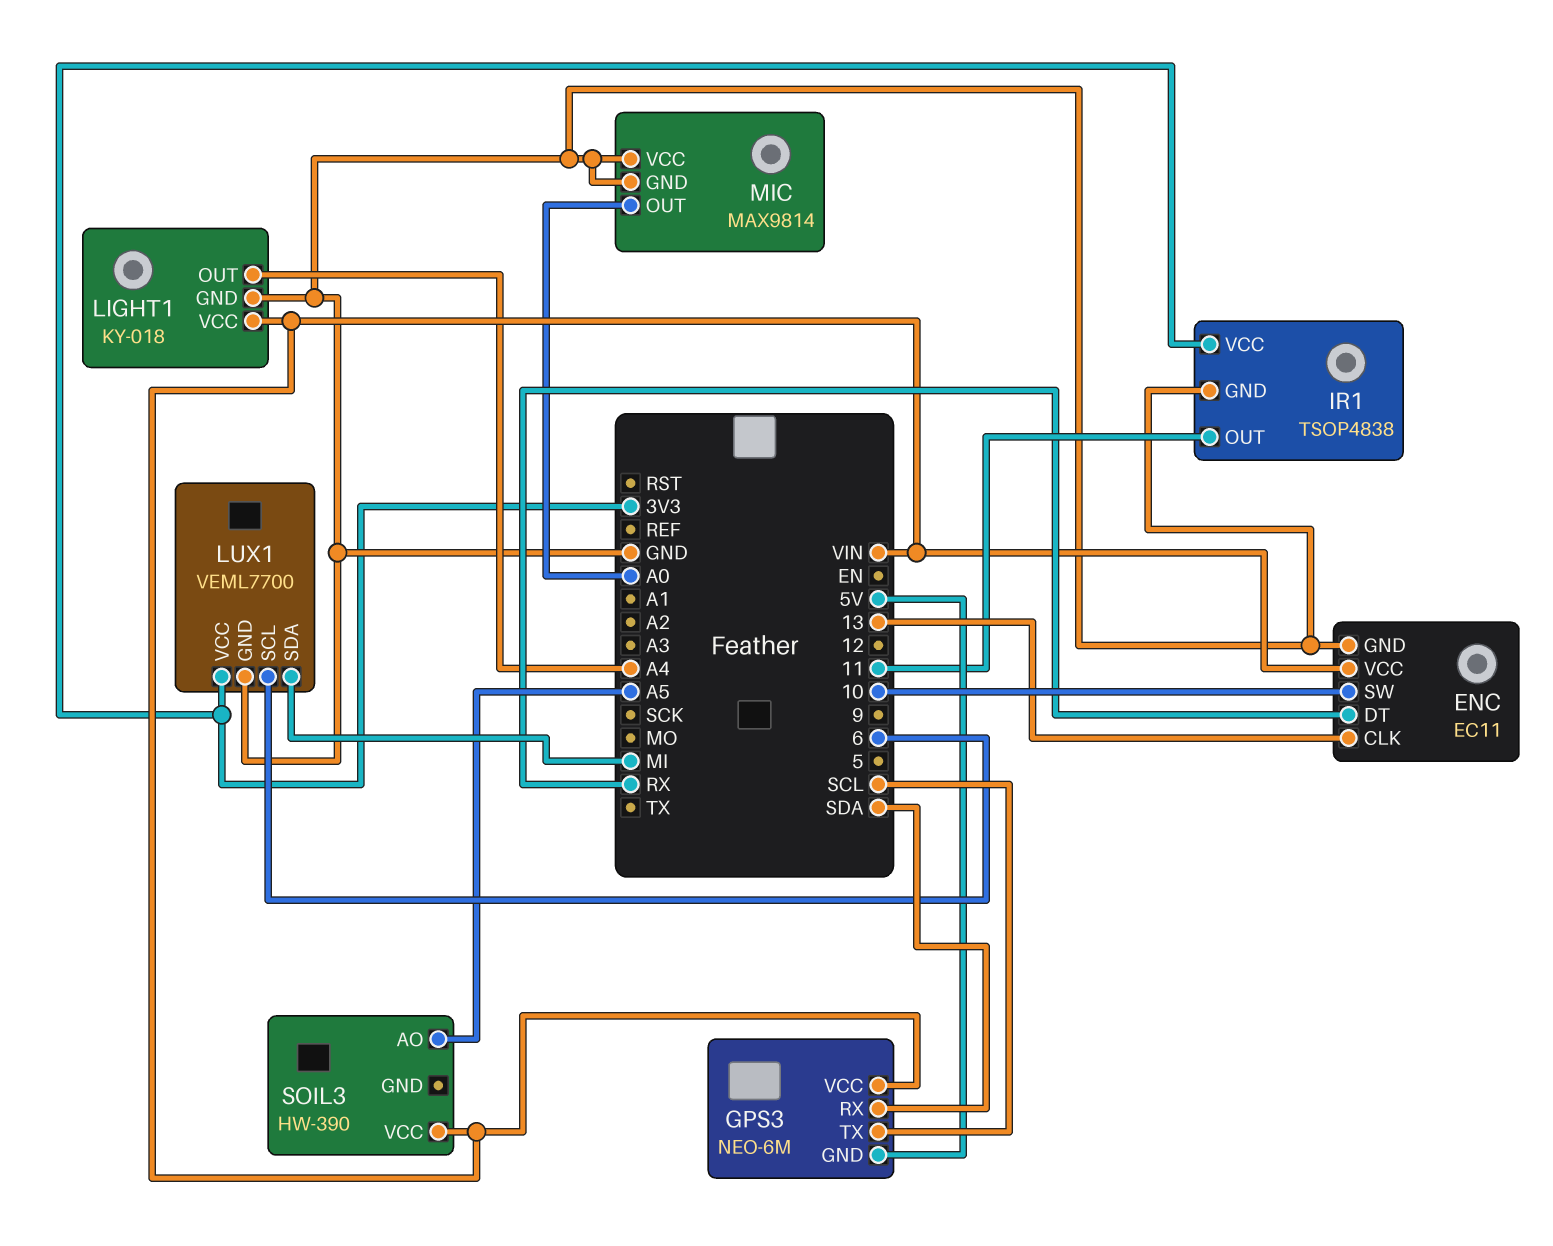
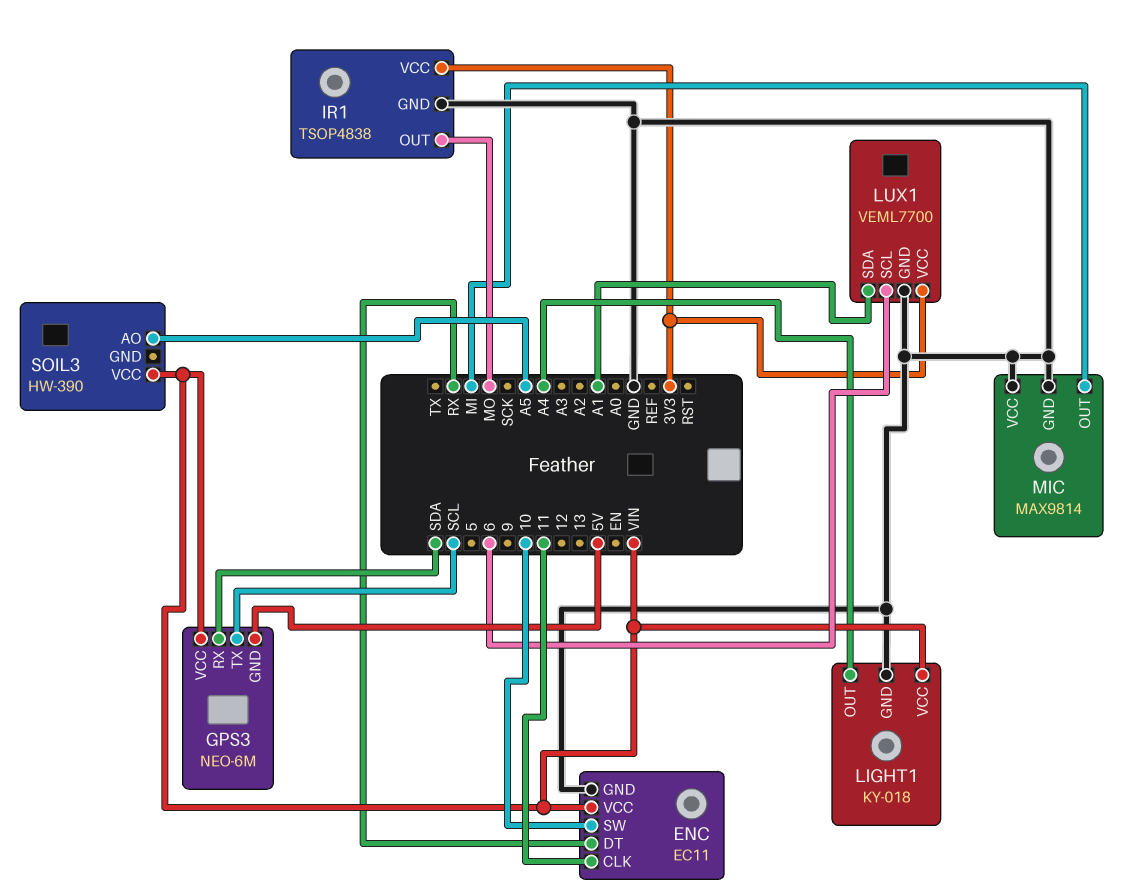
ENC pin CLK: 13 -> 11
IR1 pin OUT: 11 -> MO
LUX1 pin SDA: MI -> A1
MIC pin OUT: A0 -> MI

